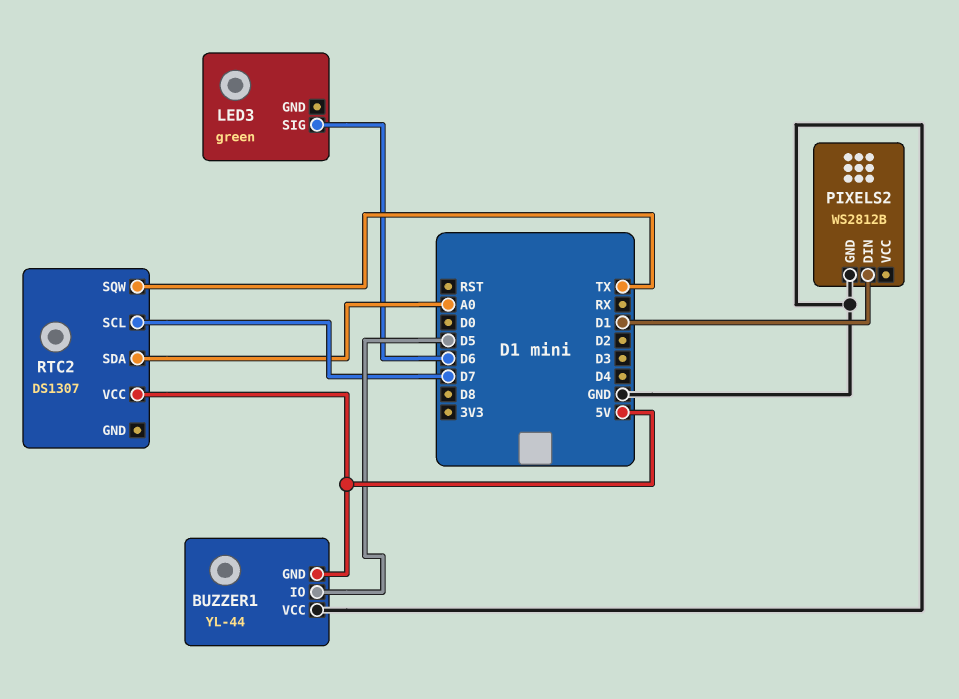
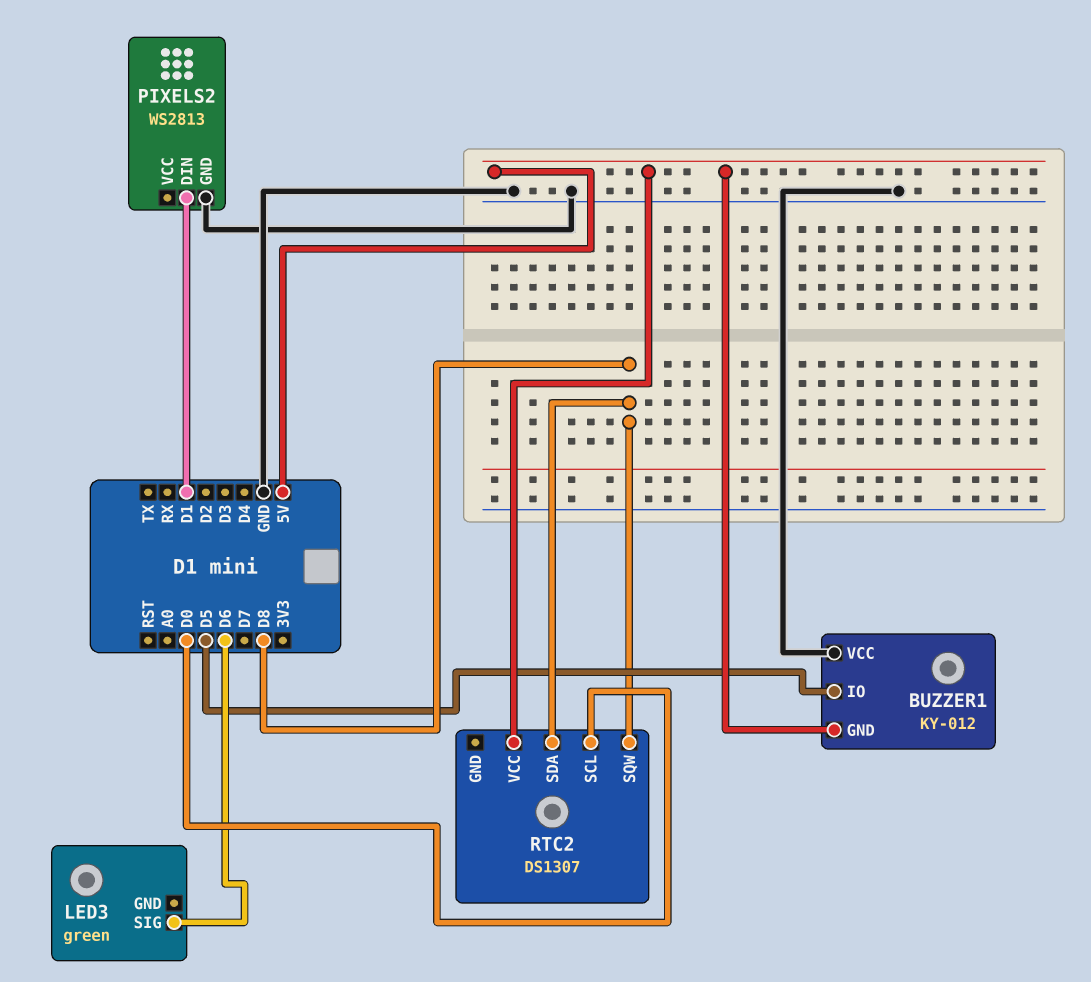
BUZZER1: YL-44 -> KY-012
PIXELS2: WS2812B -> WS2813
RTC2 pin SCL: D7 -> D0
RTC2 pin SDA: A0 -> D8
RTC2 pin SQW: TX -> D8

